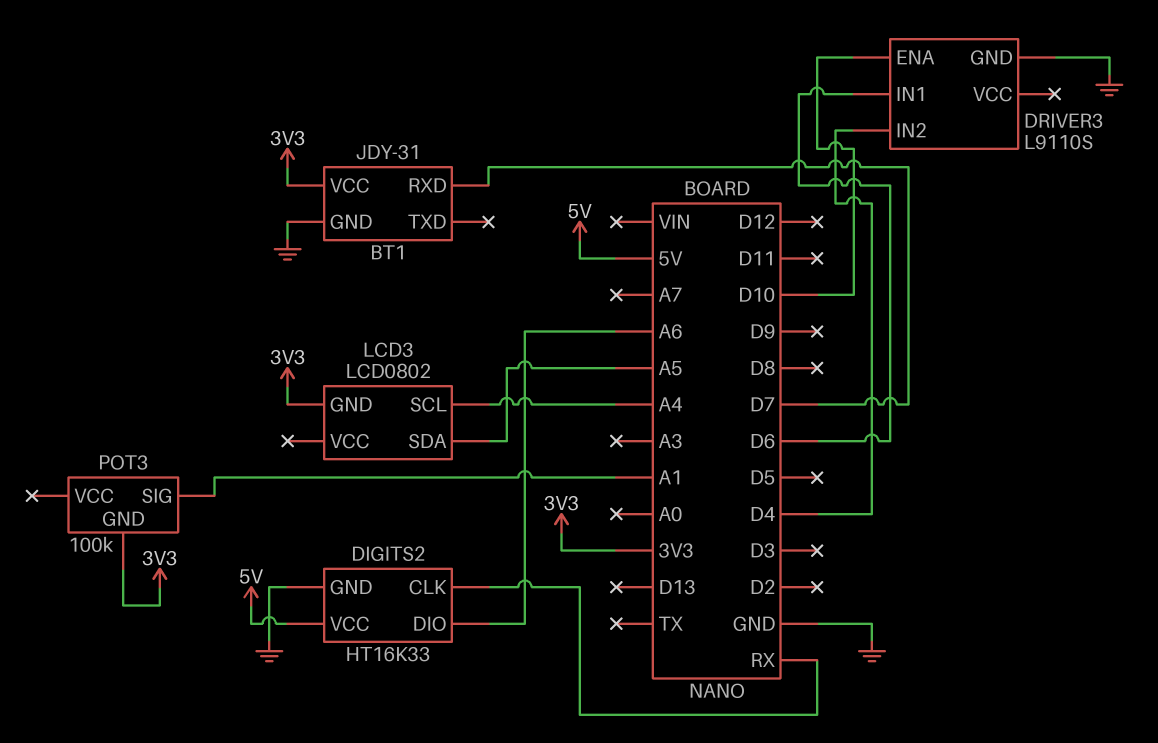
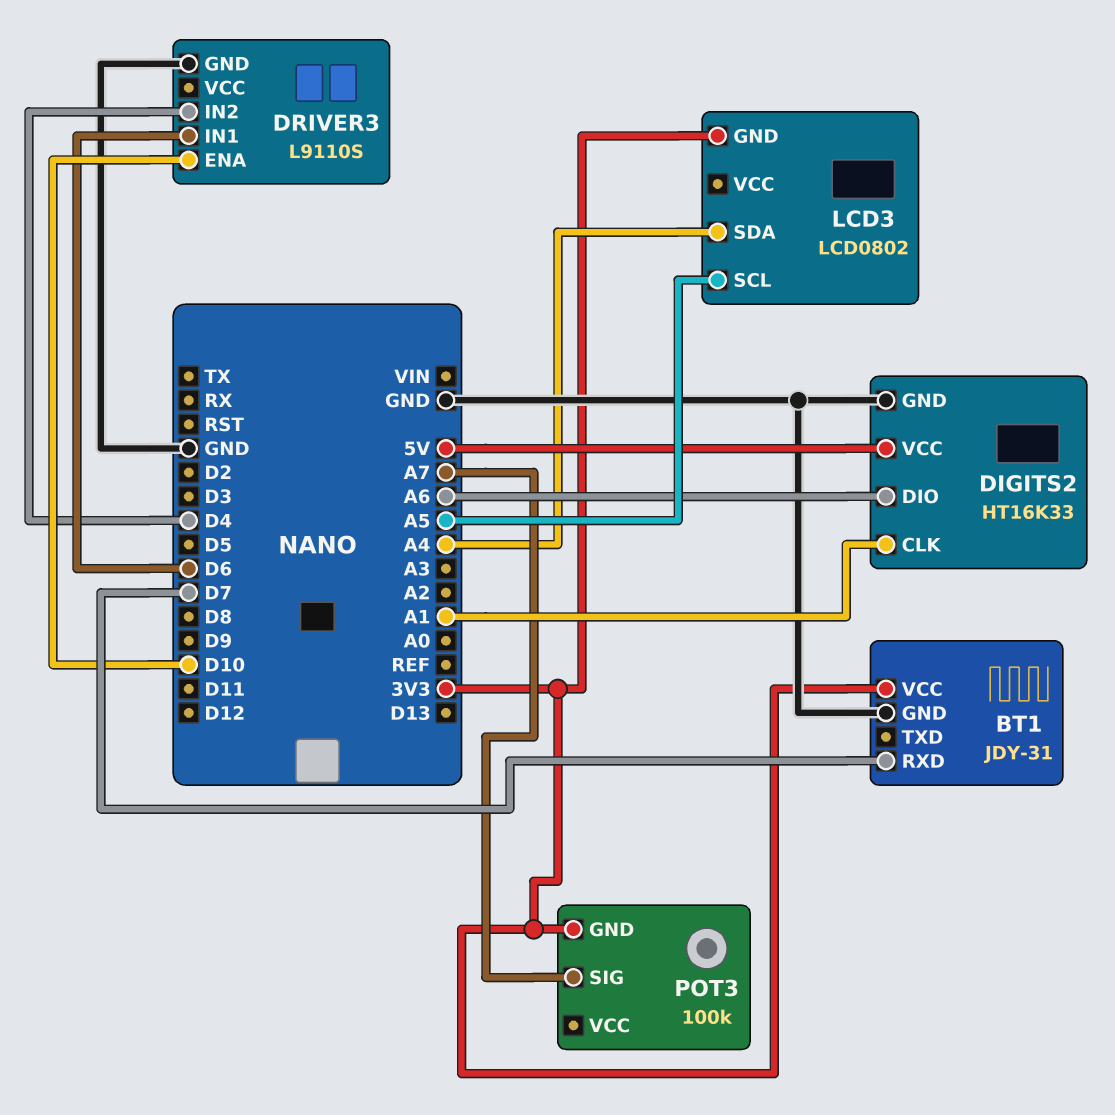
DIGITS2 pin CLK: RX -> A1
LCD3 pin SCL: A4 -> A5
LCD3 pin SDA: A5 -> A4
POT3 pin SIG: A1 -> A7

